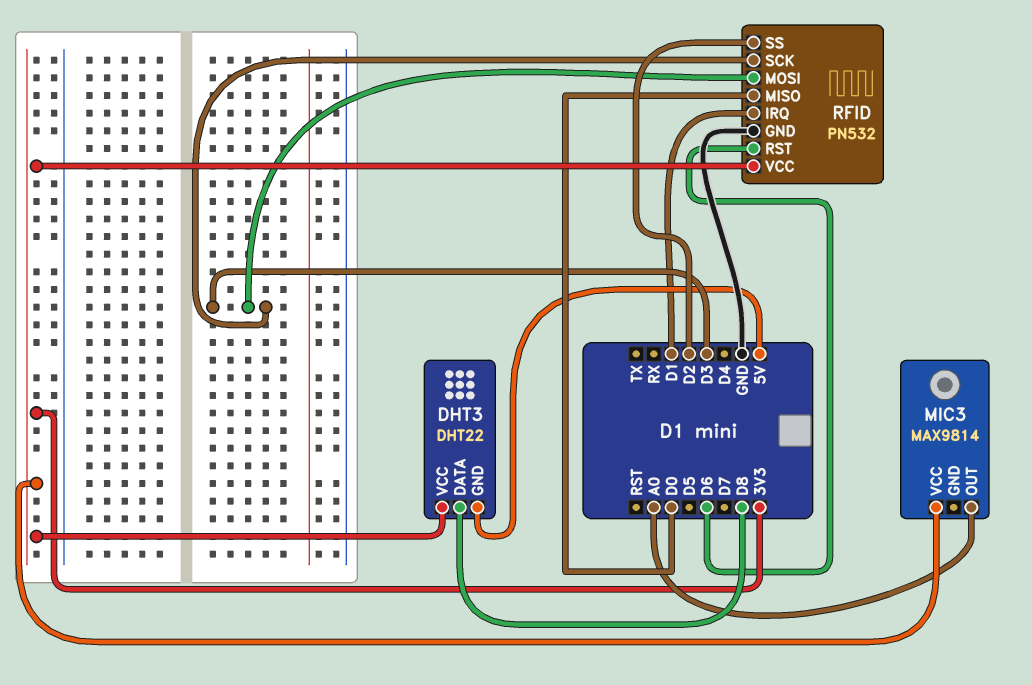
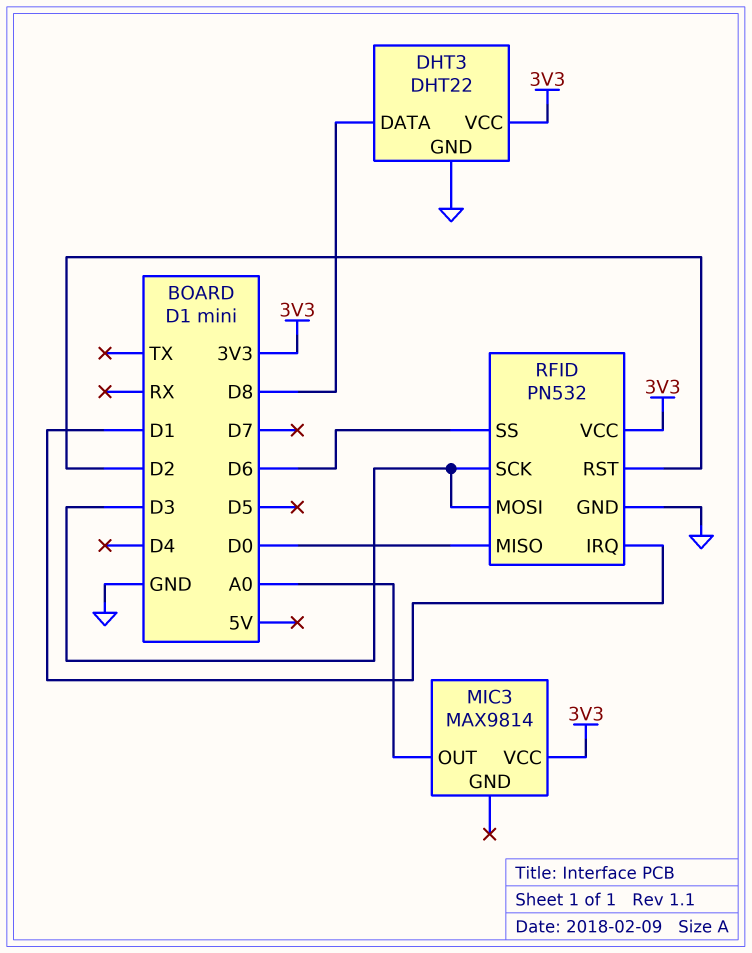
DHT3 pin GND: 5V -> GND
RFID pin RST: D6 -> D2
RFID pin SS: D2 -> D6

